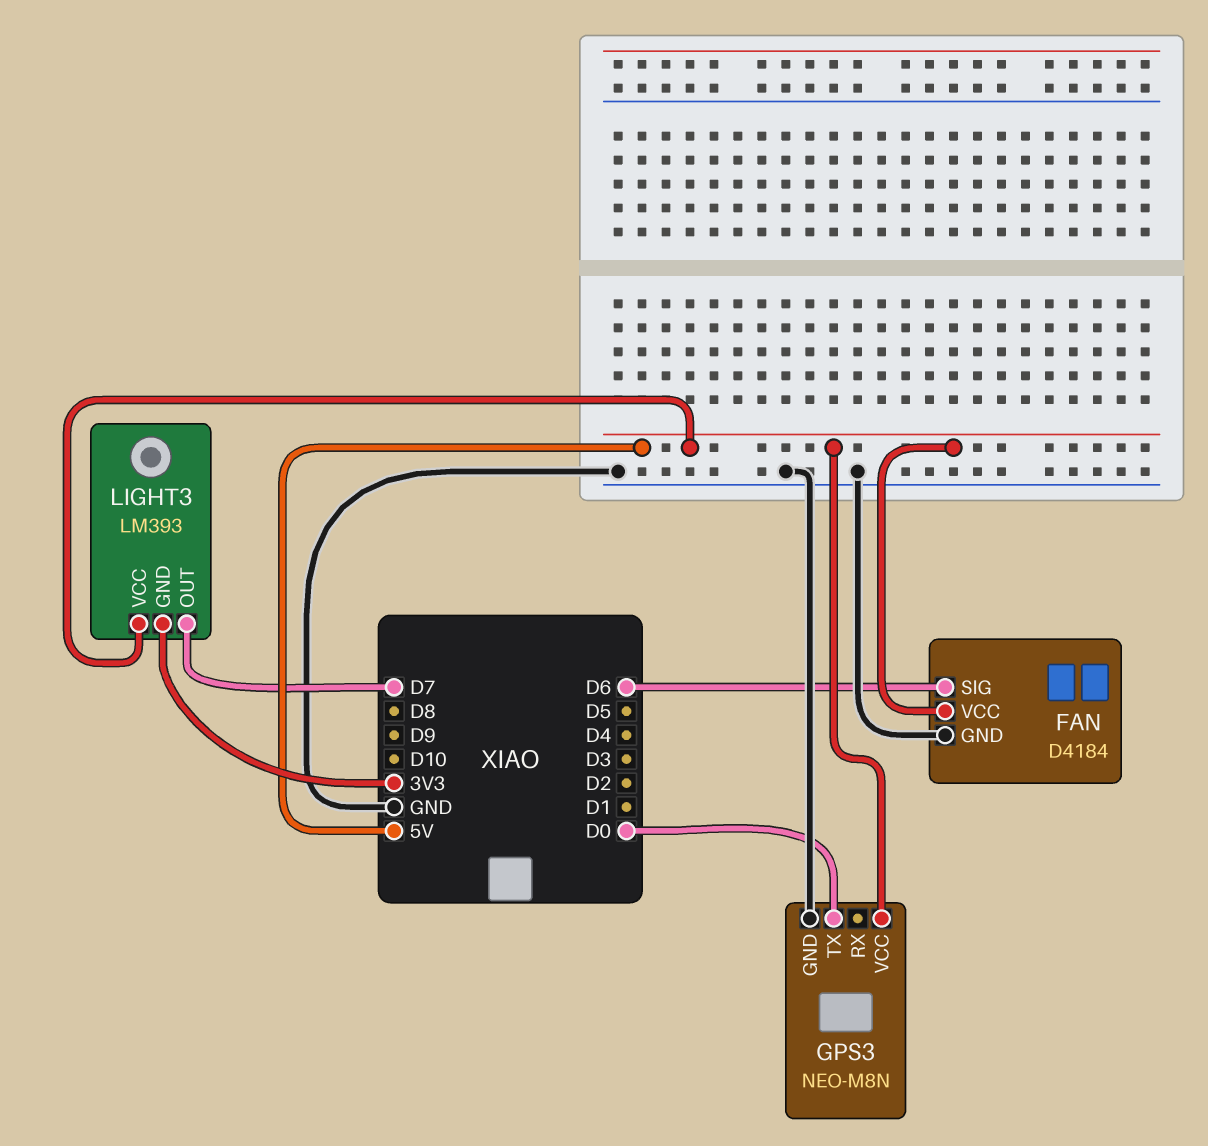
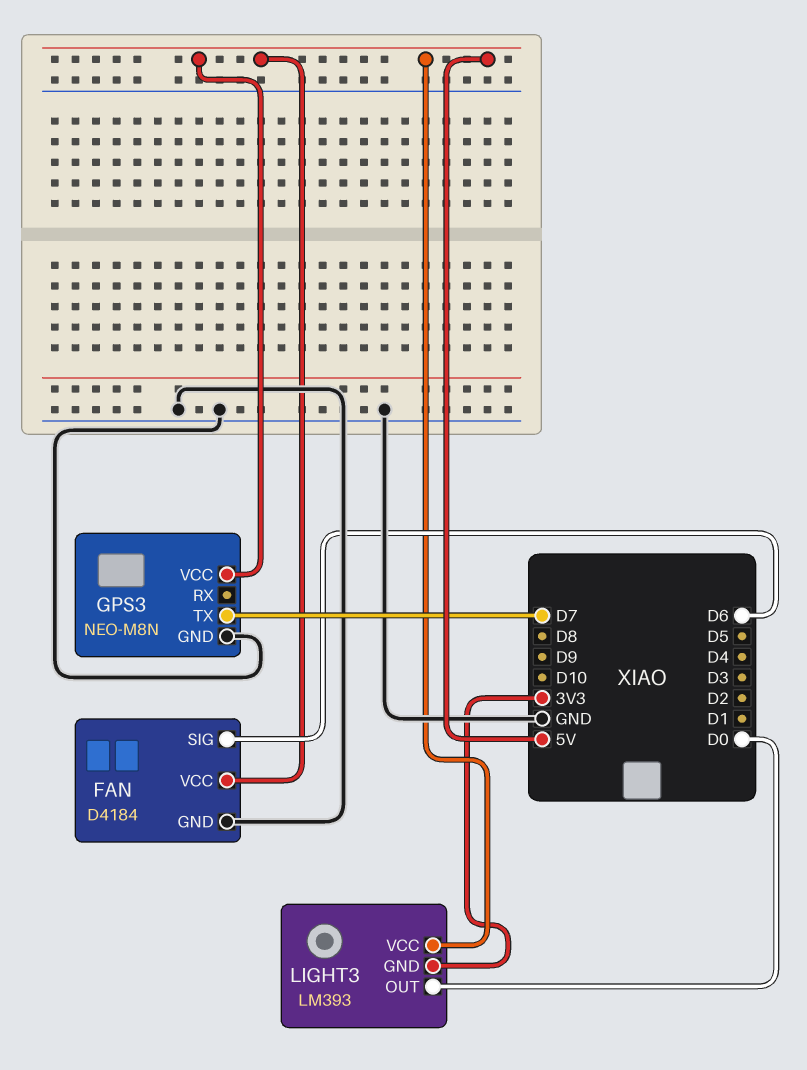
GPS3 pin TX: D0 -> D7
LIGHT3 pin OUT: D7 -> D0

